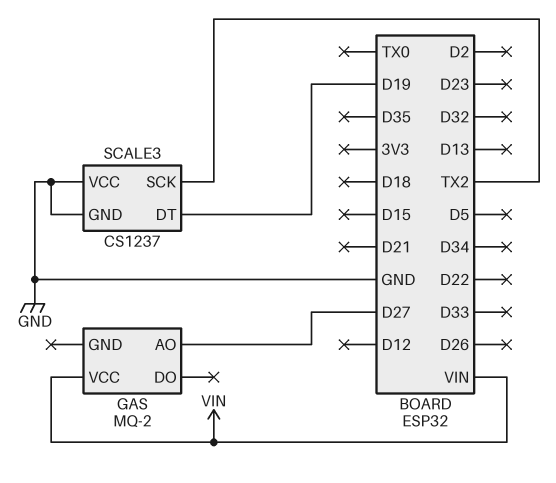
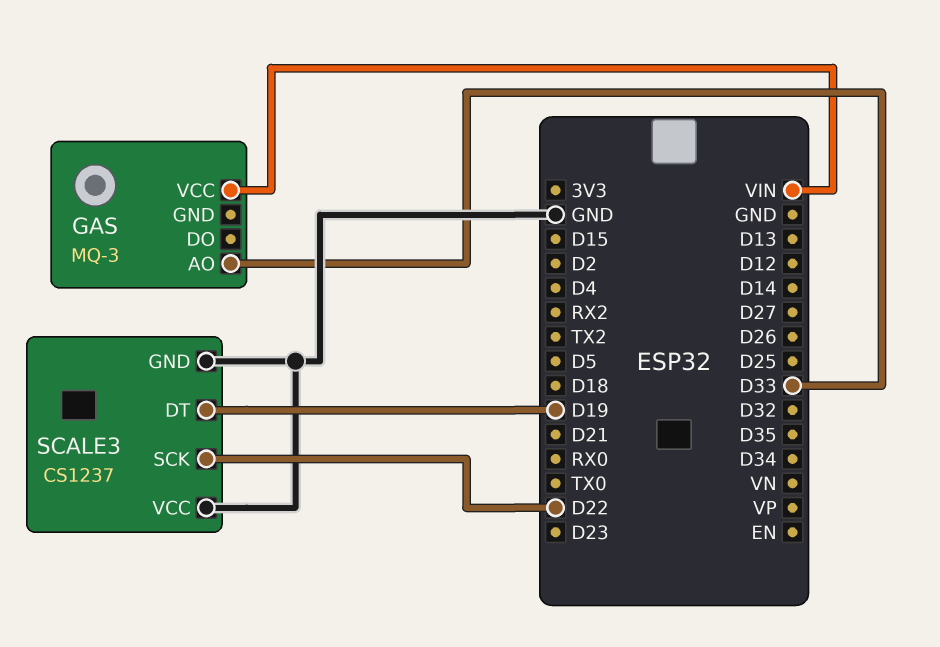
GAS: MQ-2 -> MQ-3
GAS pin AO: D27 -> D33
SCALE3 pin SCK: TX2 -> D22

